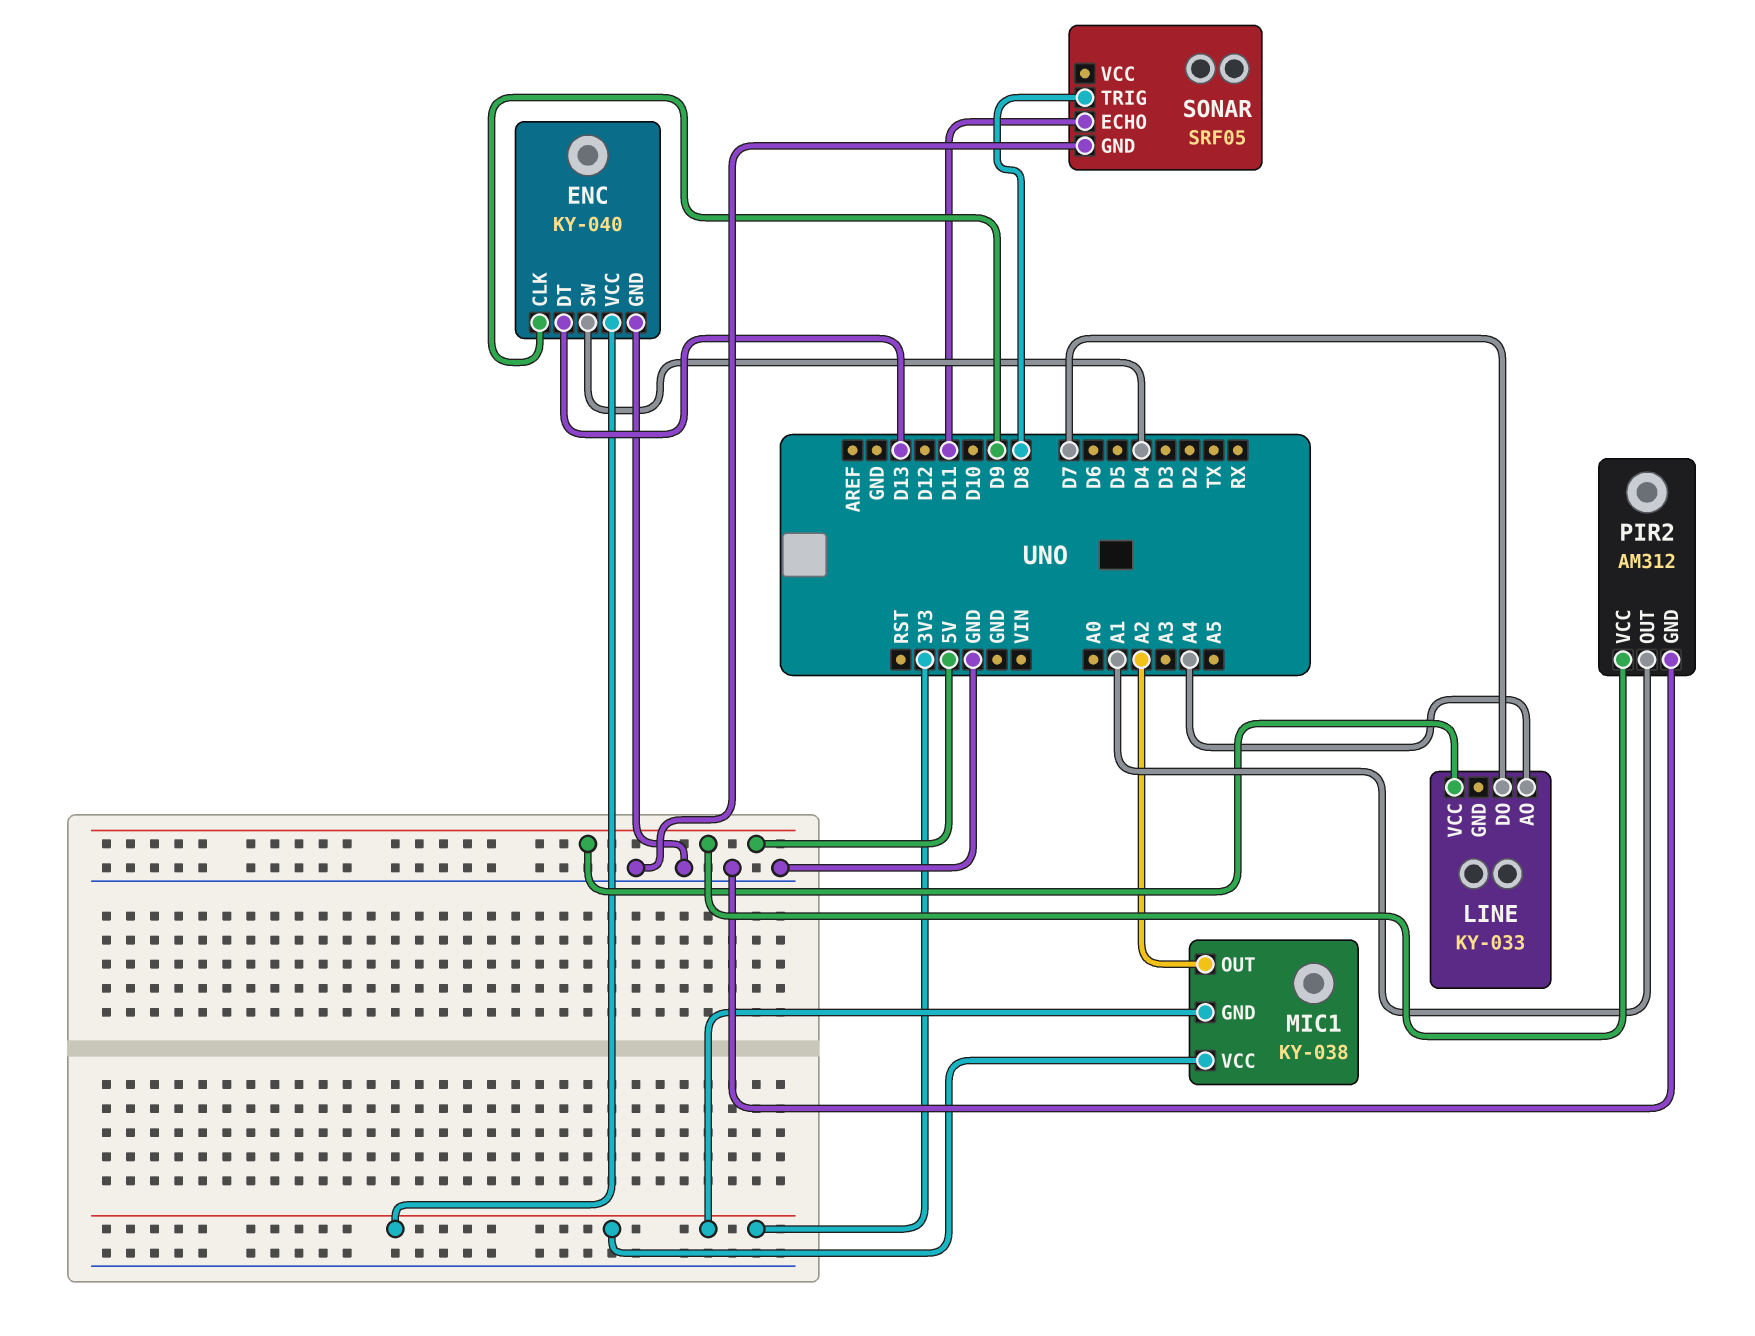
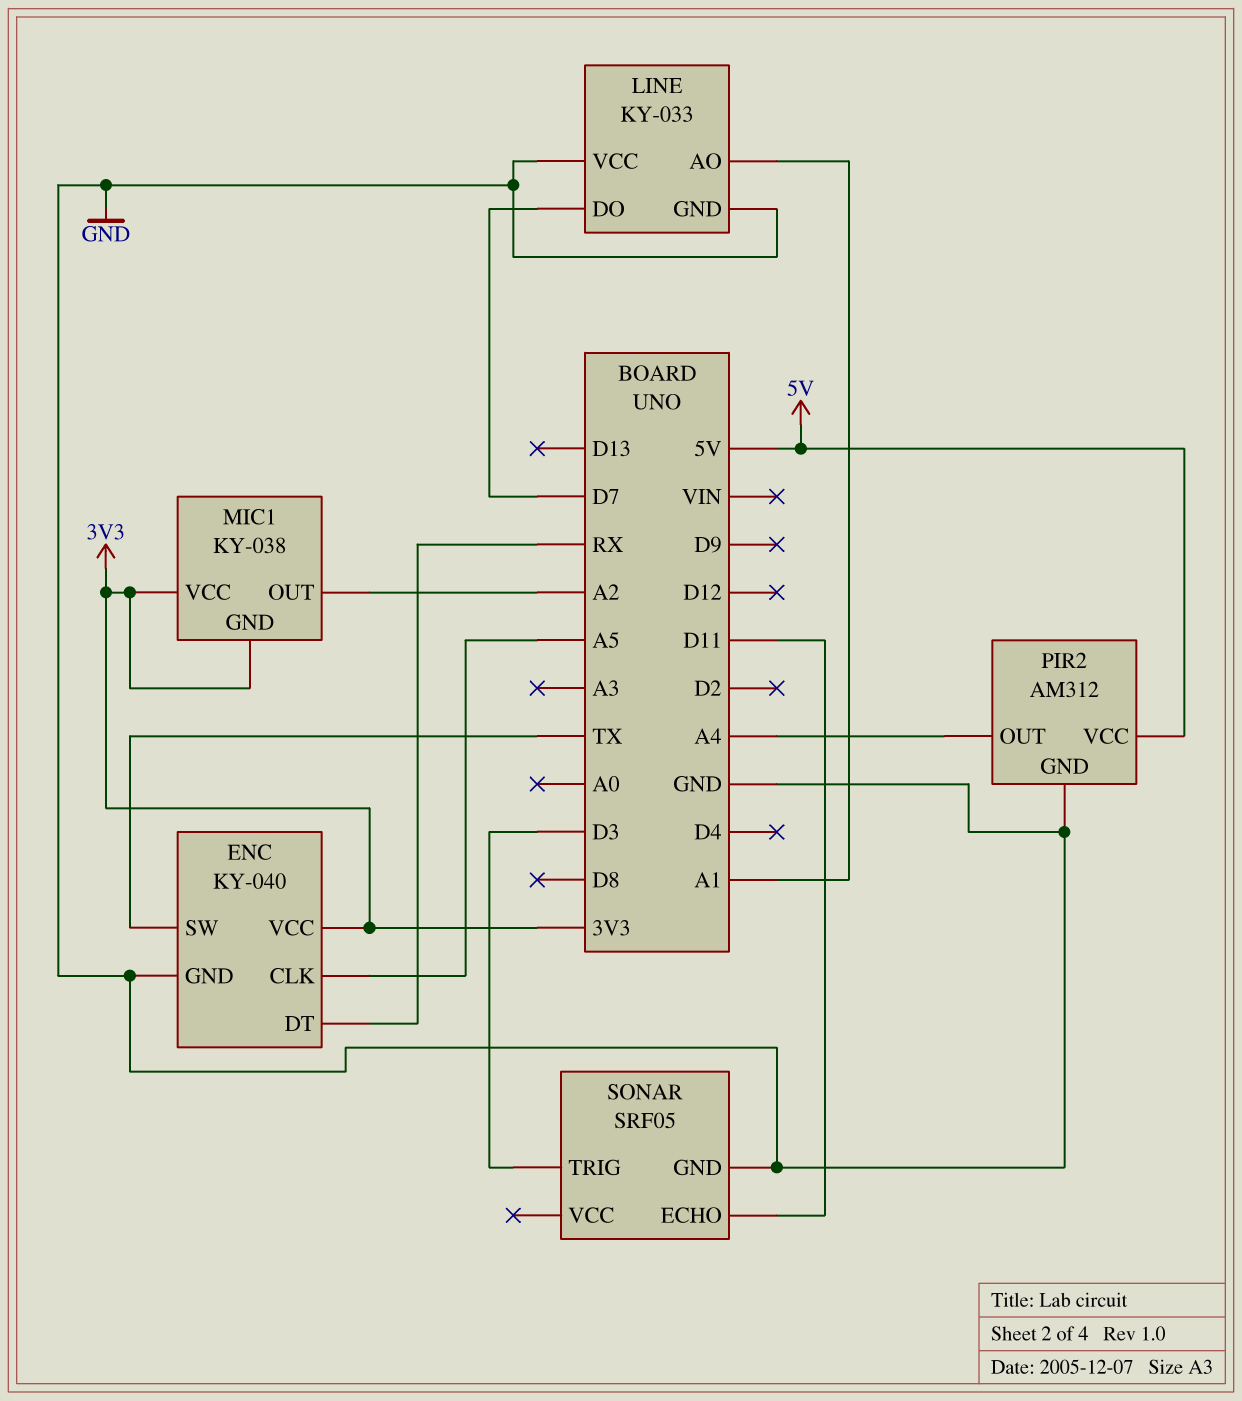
ENC pin CLK: D9 -> A5
ENC pin DT: D13 -> RX
ENC pin SW: D4 -> TX
LINE pin AO: A4 -> A1
LINE pin GND: none -> GND
LINE pin VCC: 5V -> GND
PIR2 pin OUT: A1 -> A4
SONAR pin TRIG: D8 -> D3

